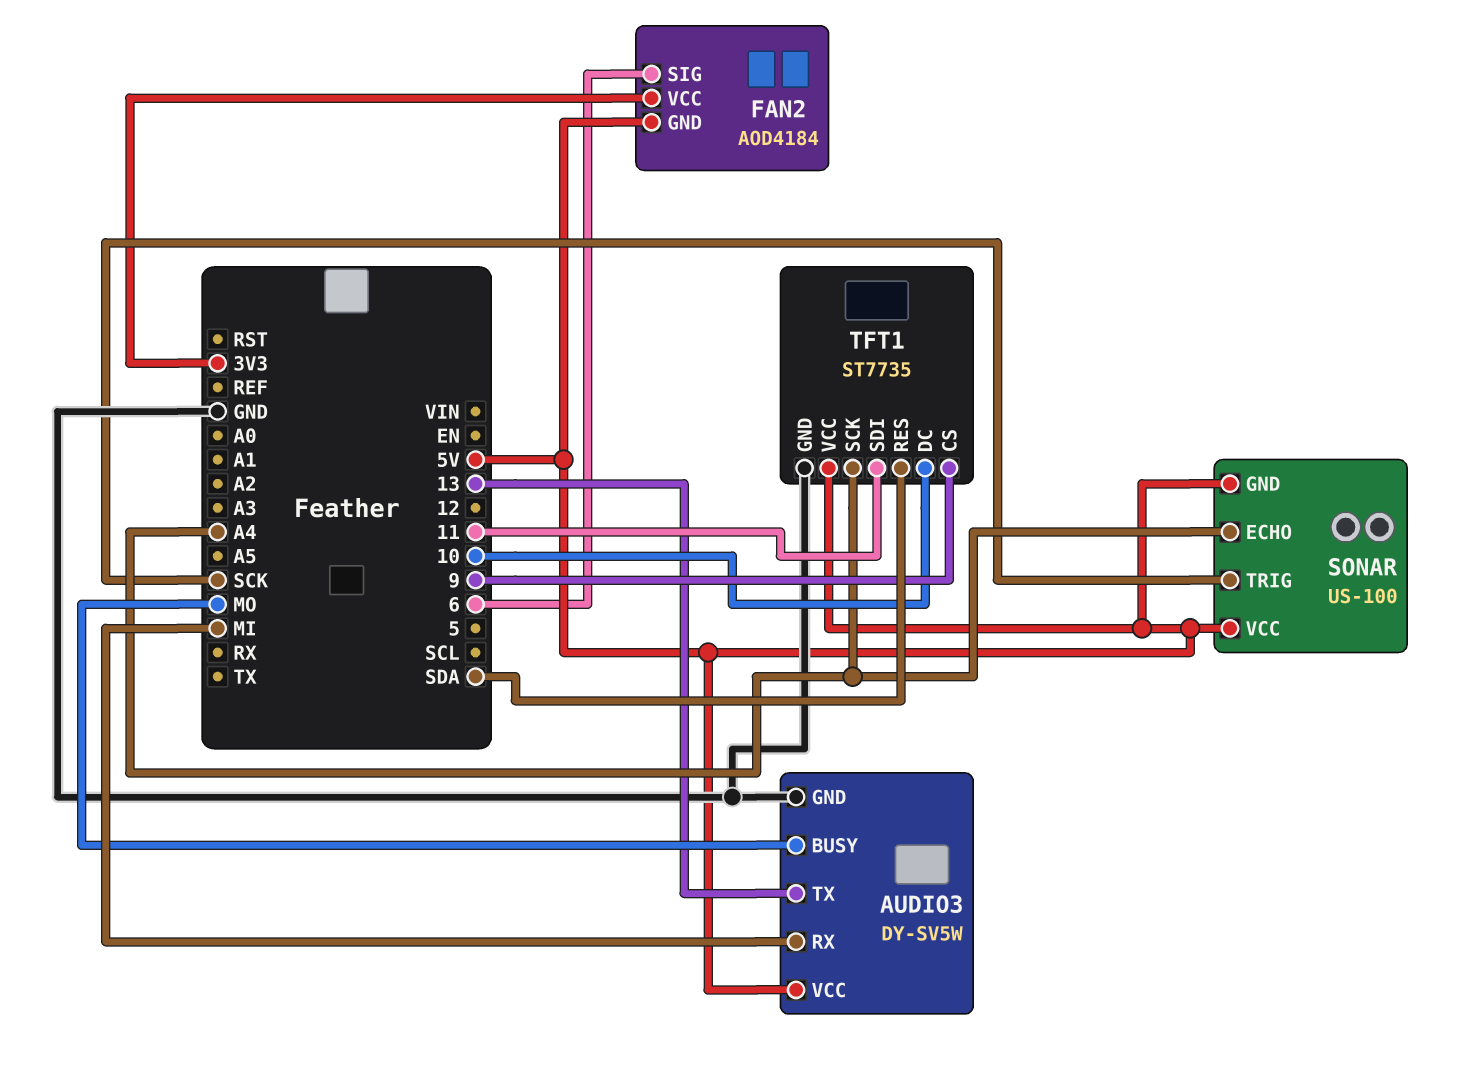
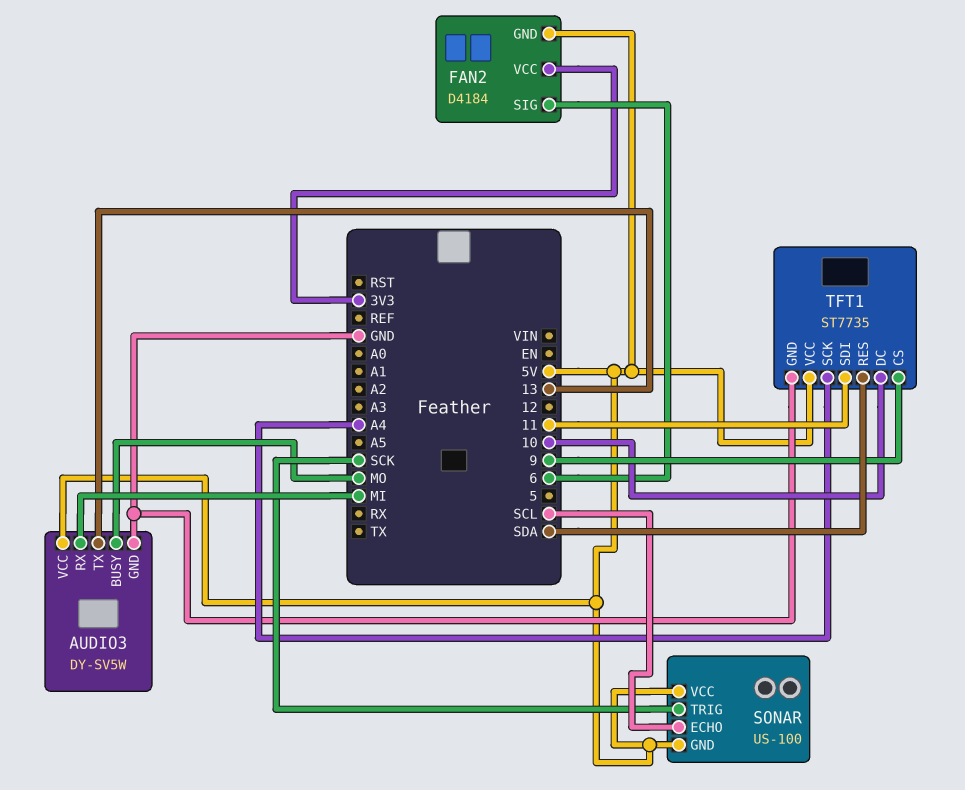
FAN2: AOD4184 -> D4184
SONAR pin ECHO: A4 -> SCL

